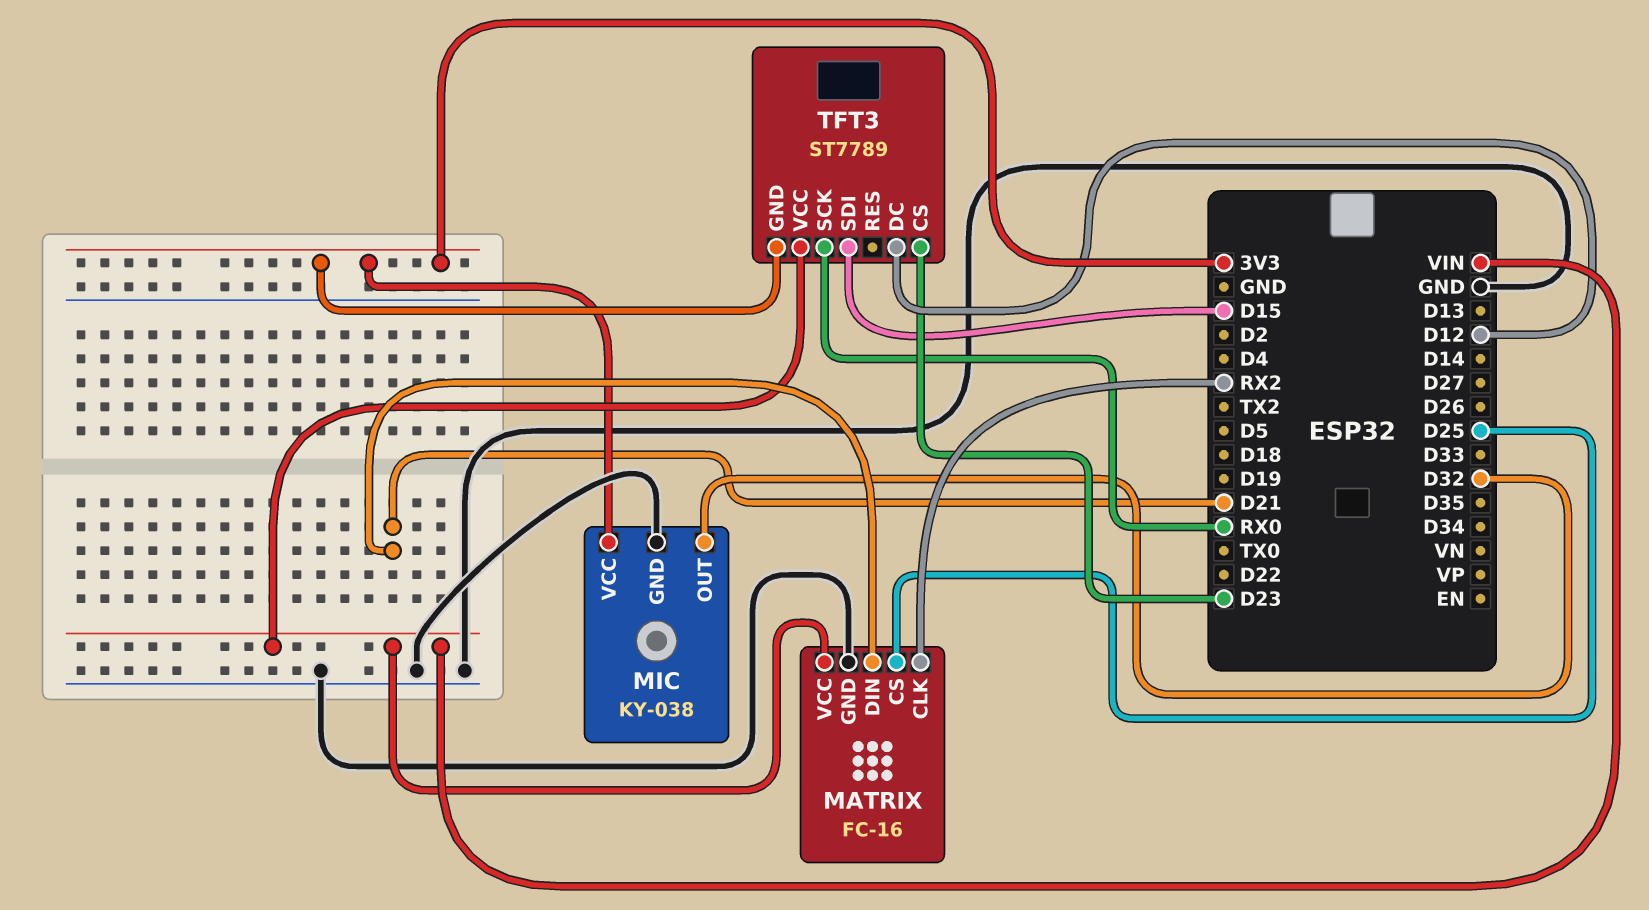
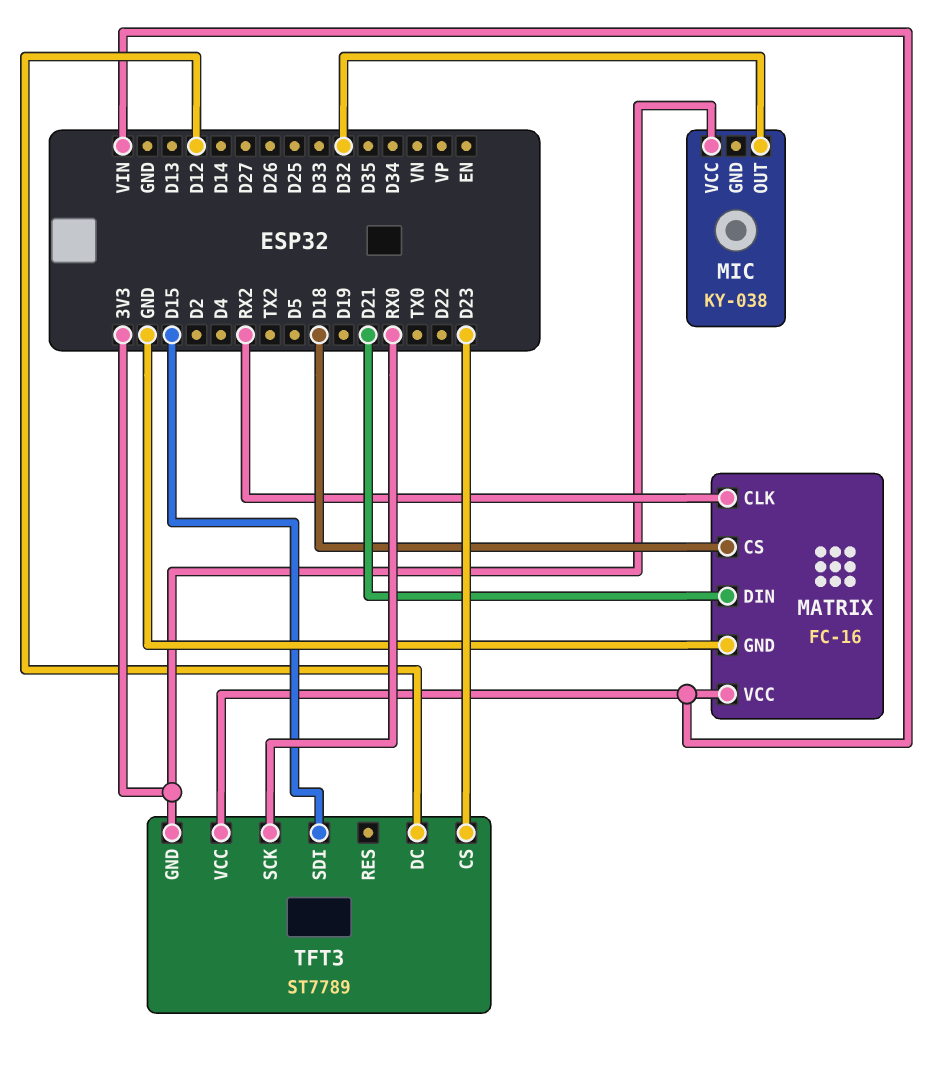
MATRIX pin CS: D25 -> D18
MIC pin GND: GND -> none

